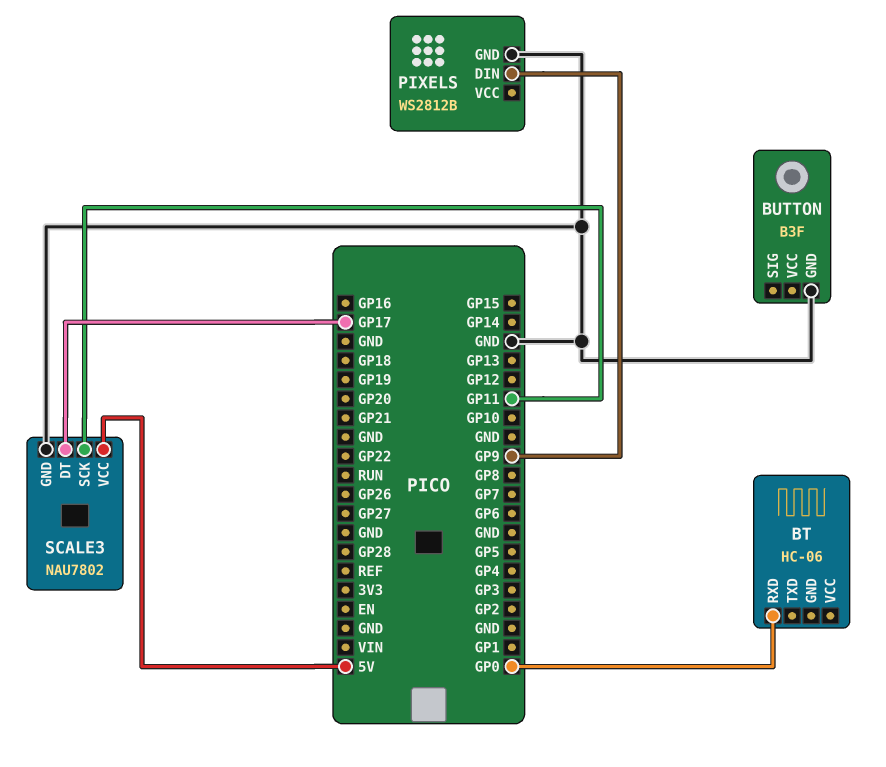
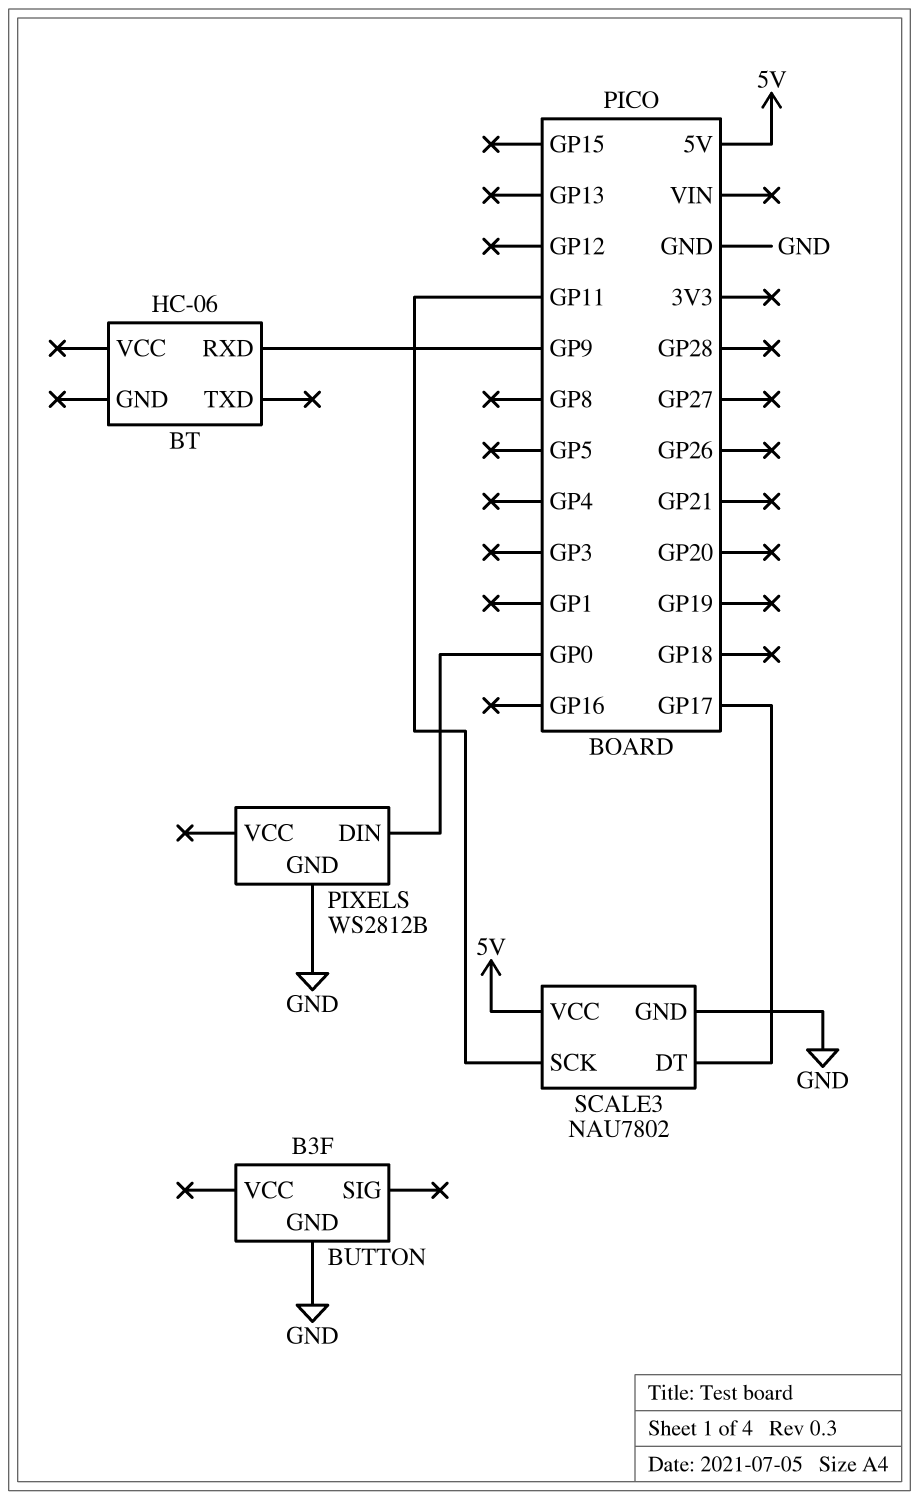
BT pin RXD: GP0 -> GP9
PIXELS pin DIN: GP9 -> GP0

